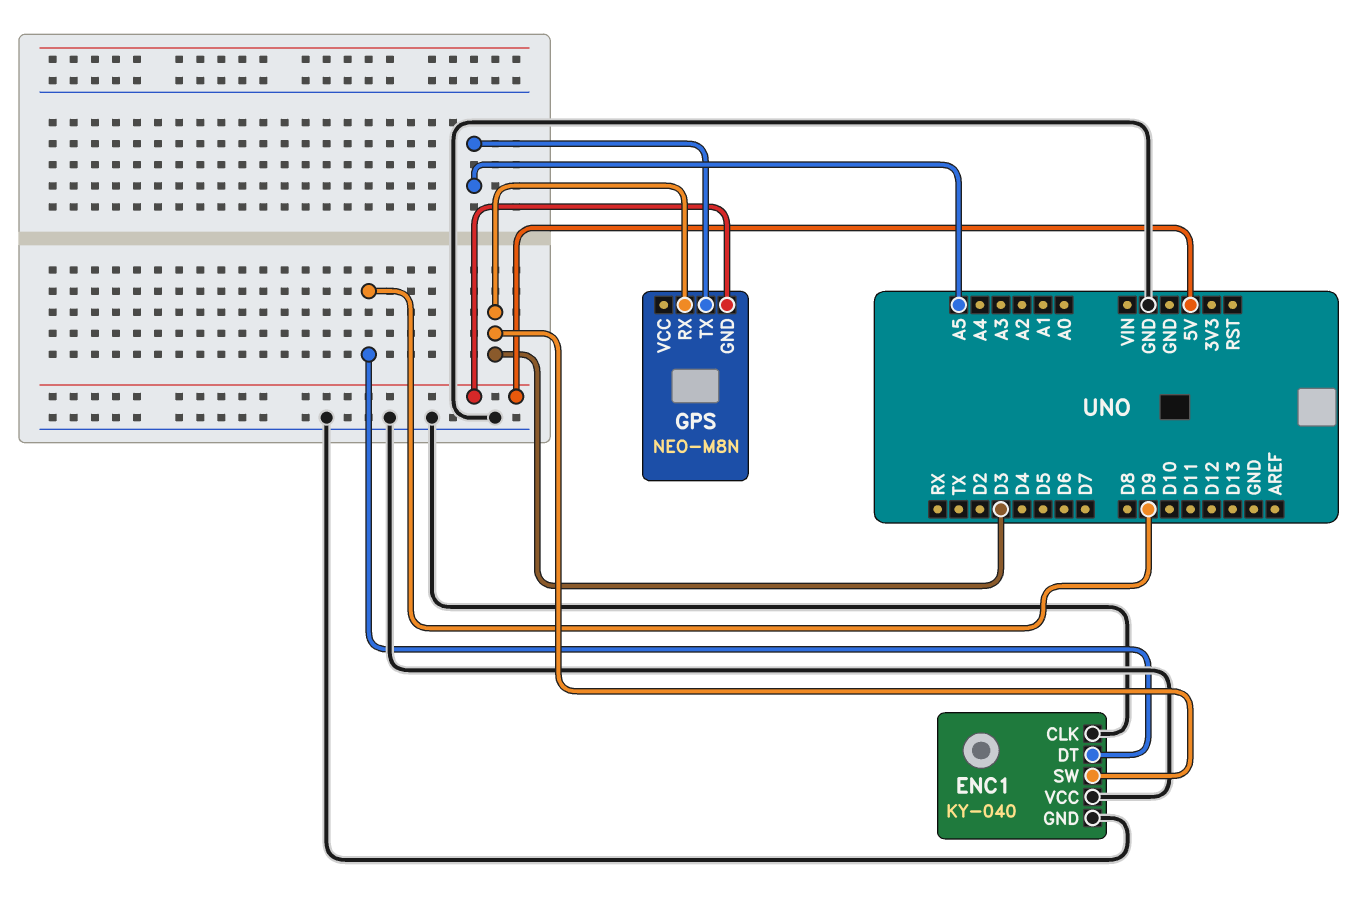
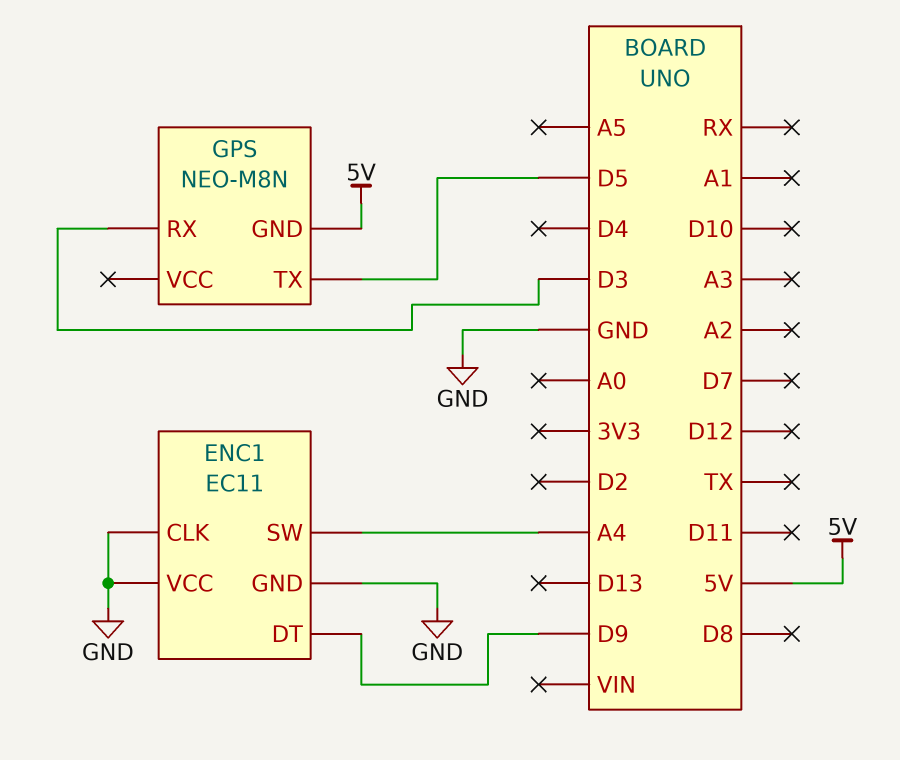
ENC1: KY-040 -> EC11
ENC1 pin SW: D3 -> A4
GPS pin TX: A5 -> D5

